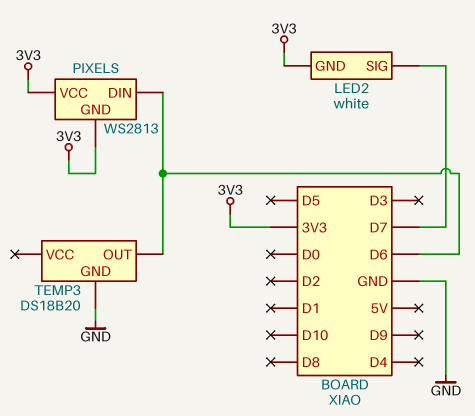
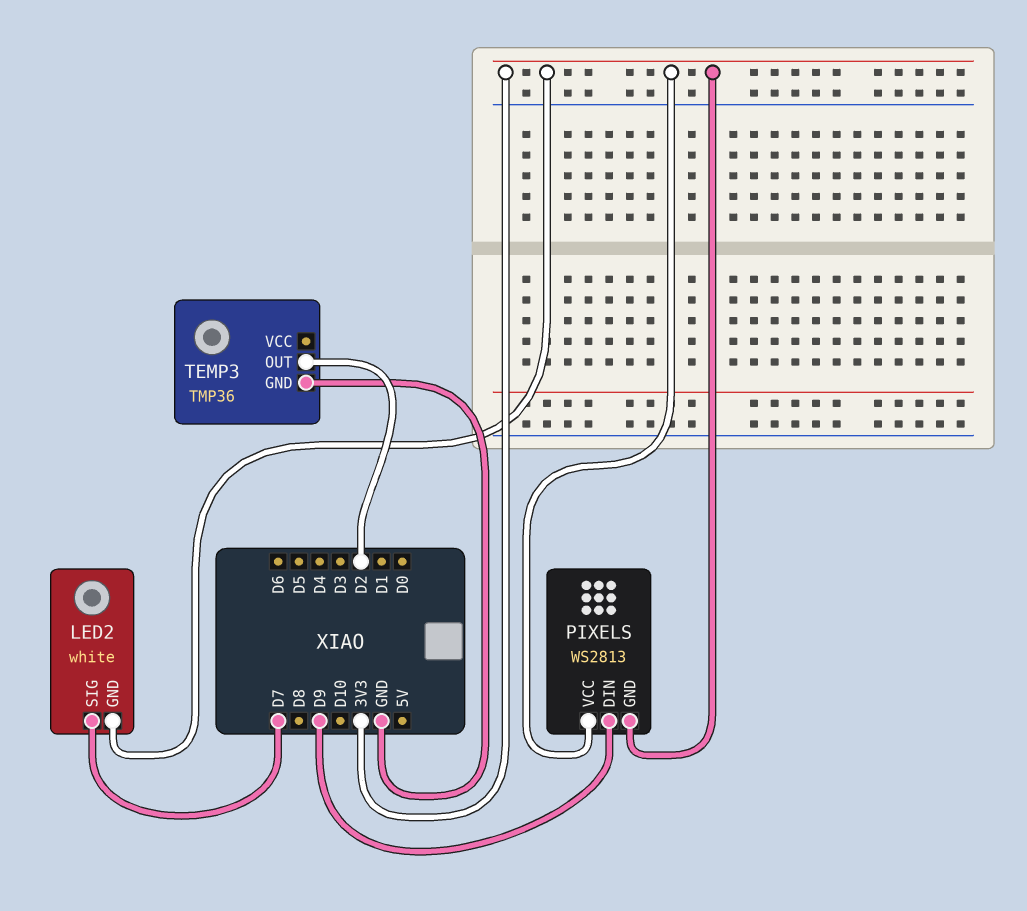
PIXELS pin DIN: D6 -> D9
TEMP3: DS18B20 -> TMP36
TEMP3 pin OUT: D6 -> D2

